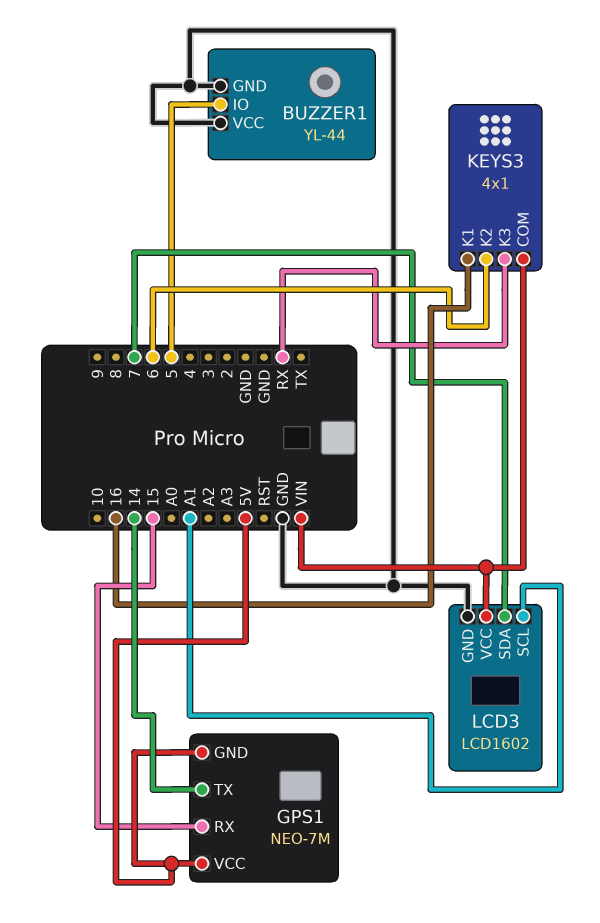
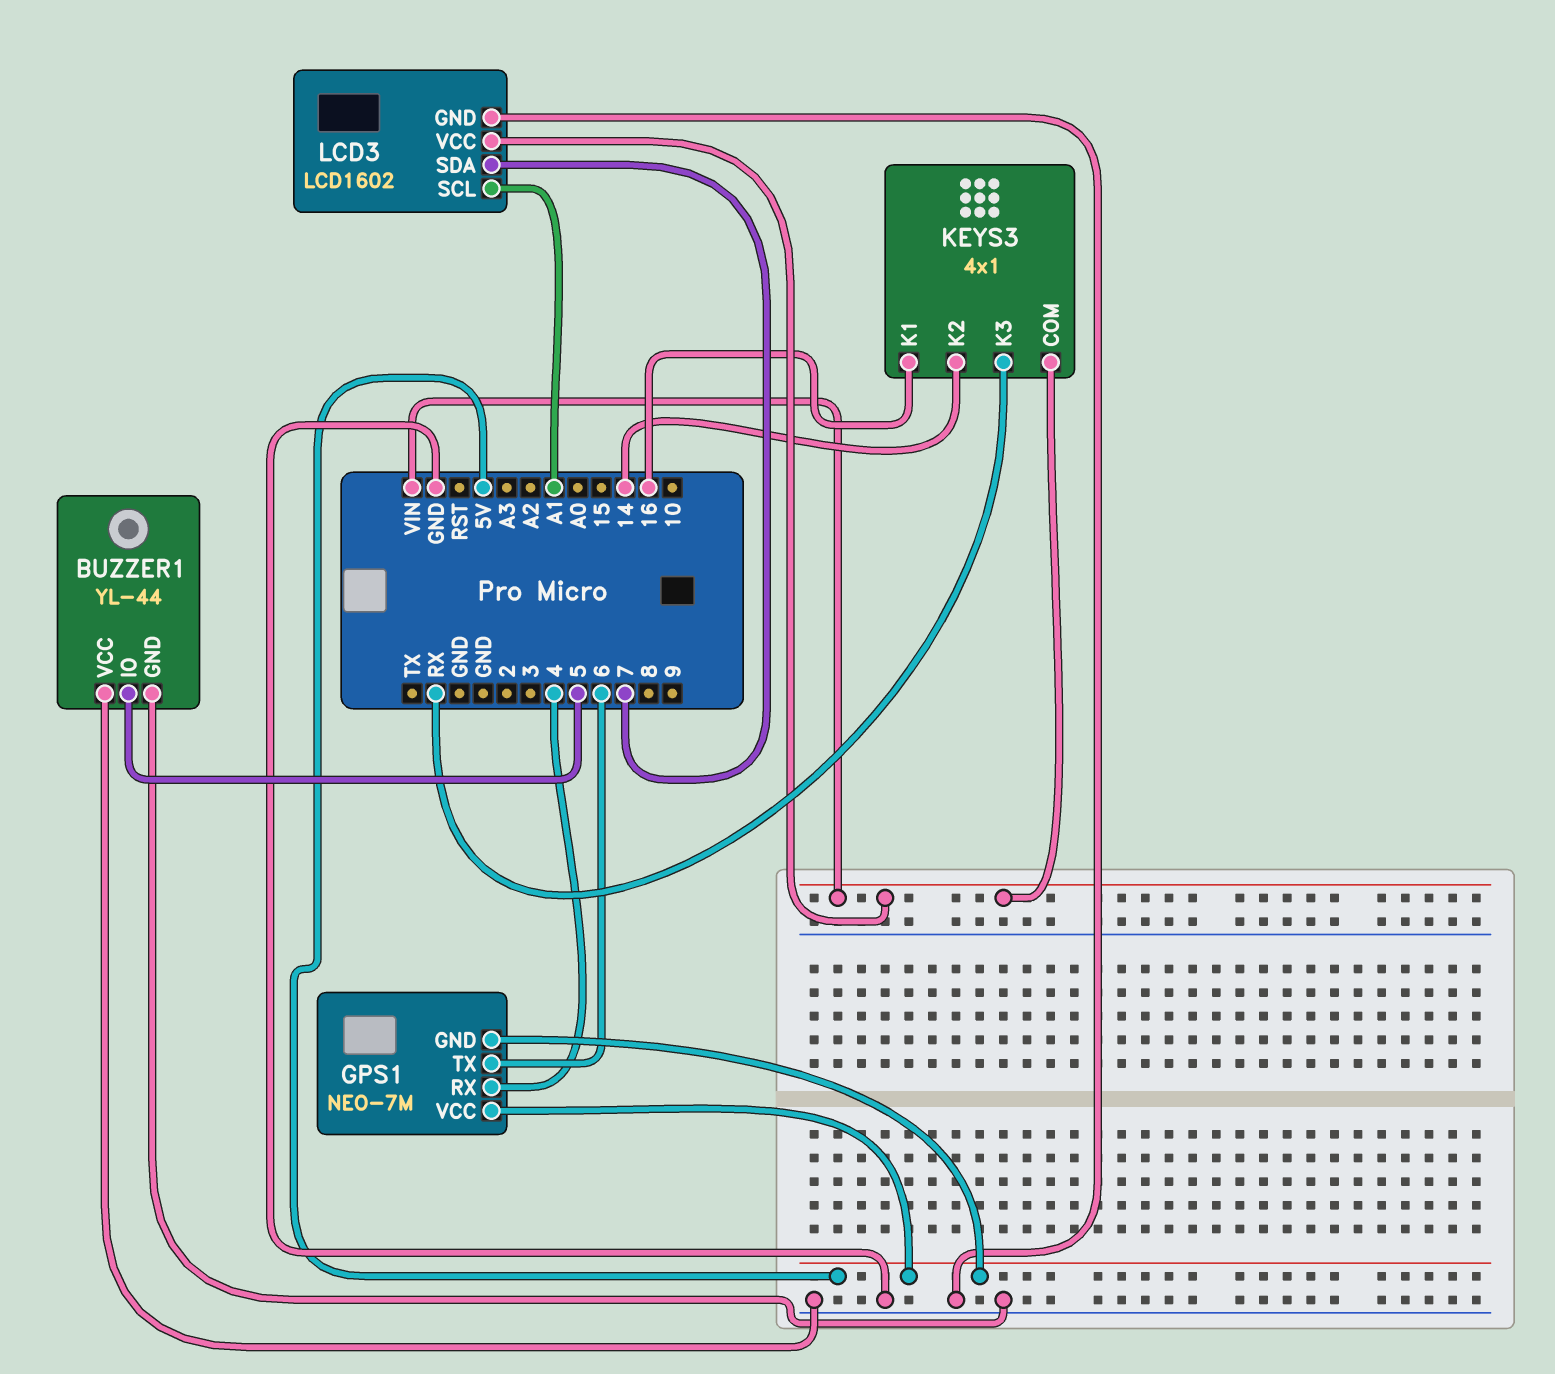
GPS1 pin RX: 15 -> 4
GPS1 pin TX: 14 -> 6
KEYS3 pin K2: 6 -> 14

